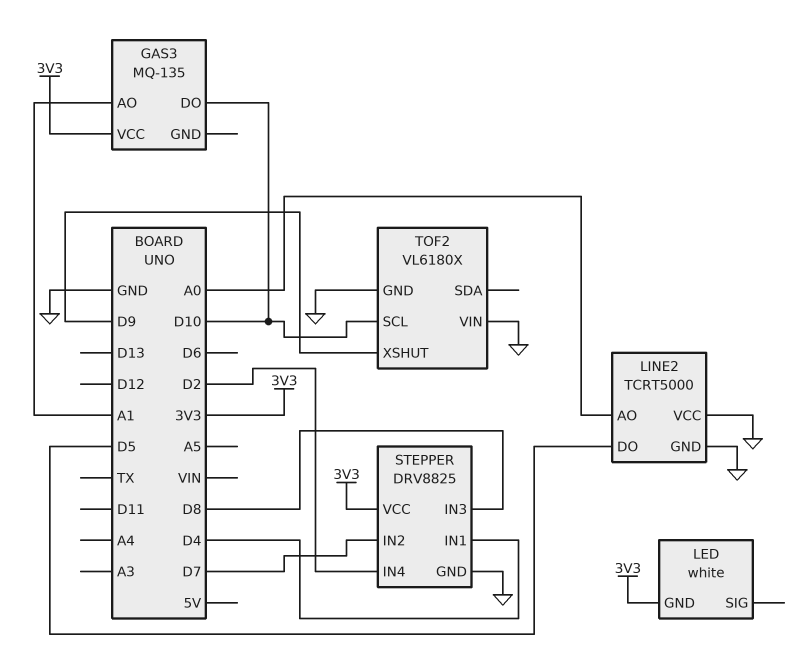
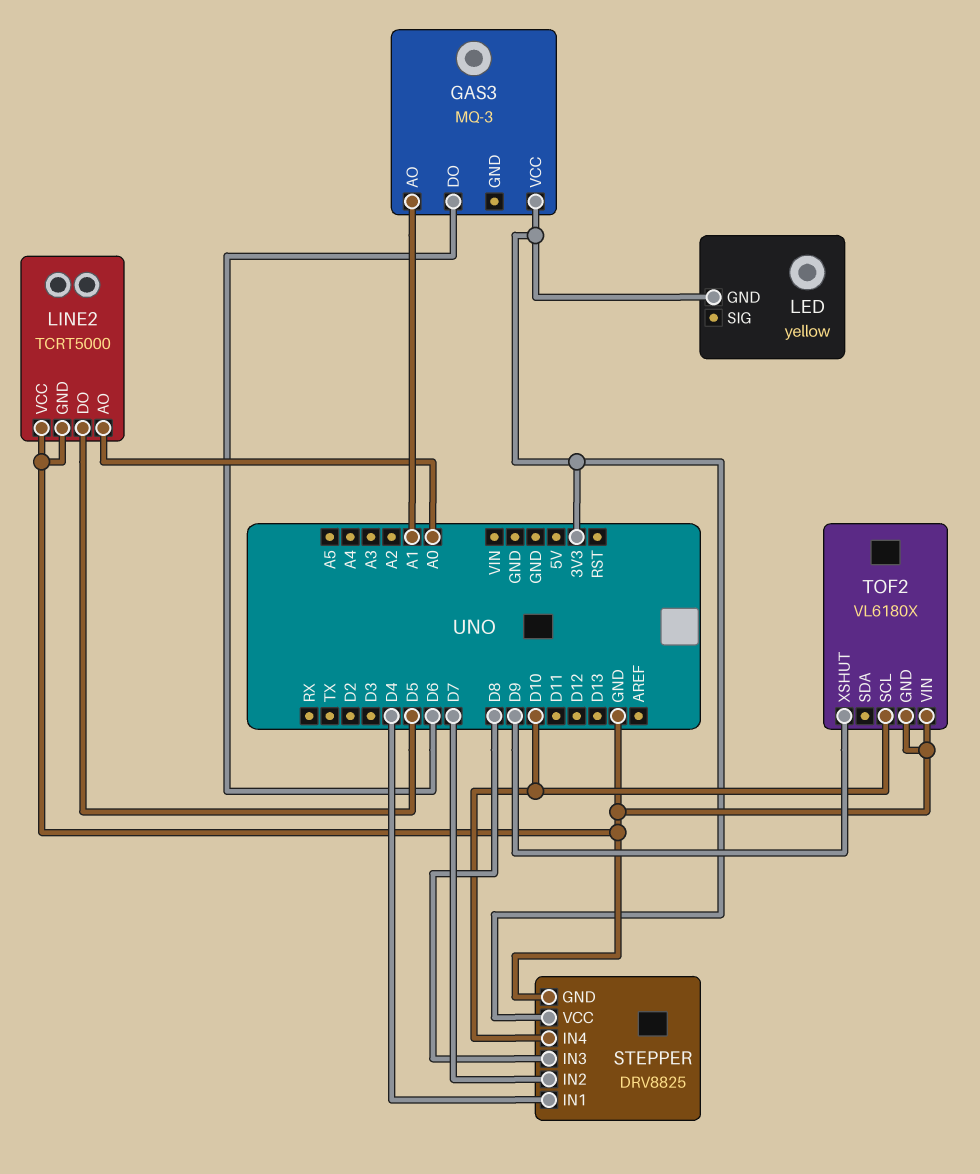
GAS3: MQ-135 -> MQ-3
GAS3 pin DO: D10 -> D6
LED: white -> yellow
STEPPER pin IN4: D2 -> D10

